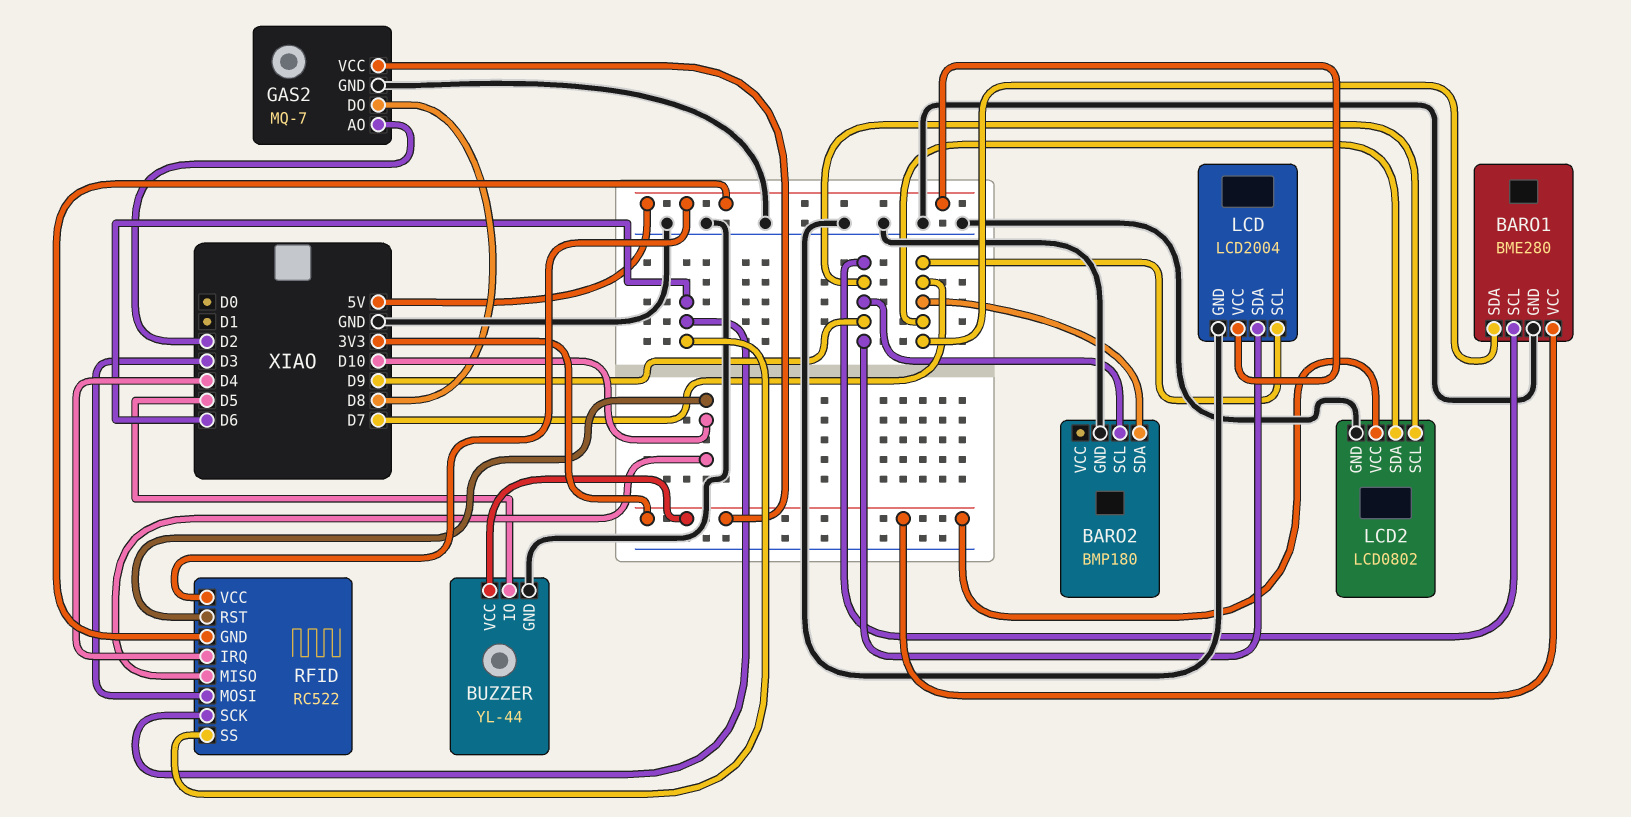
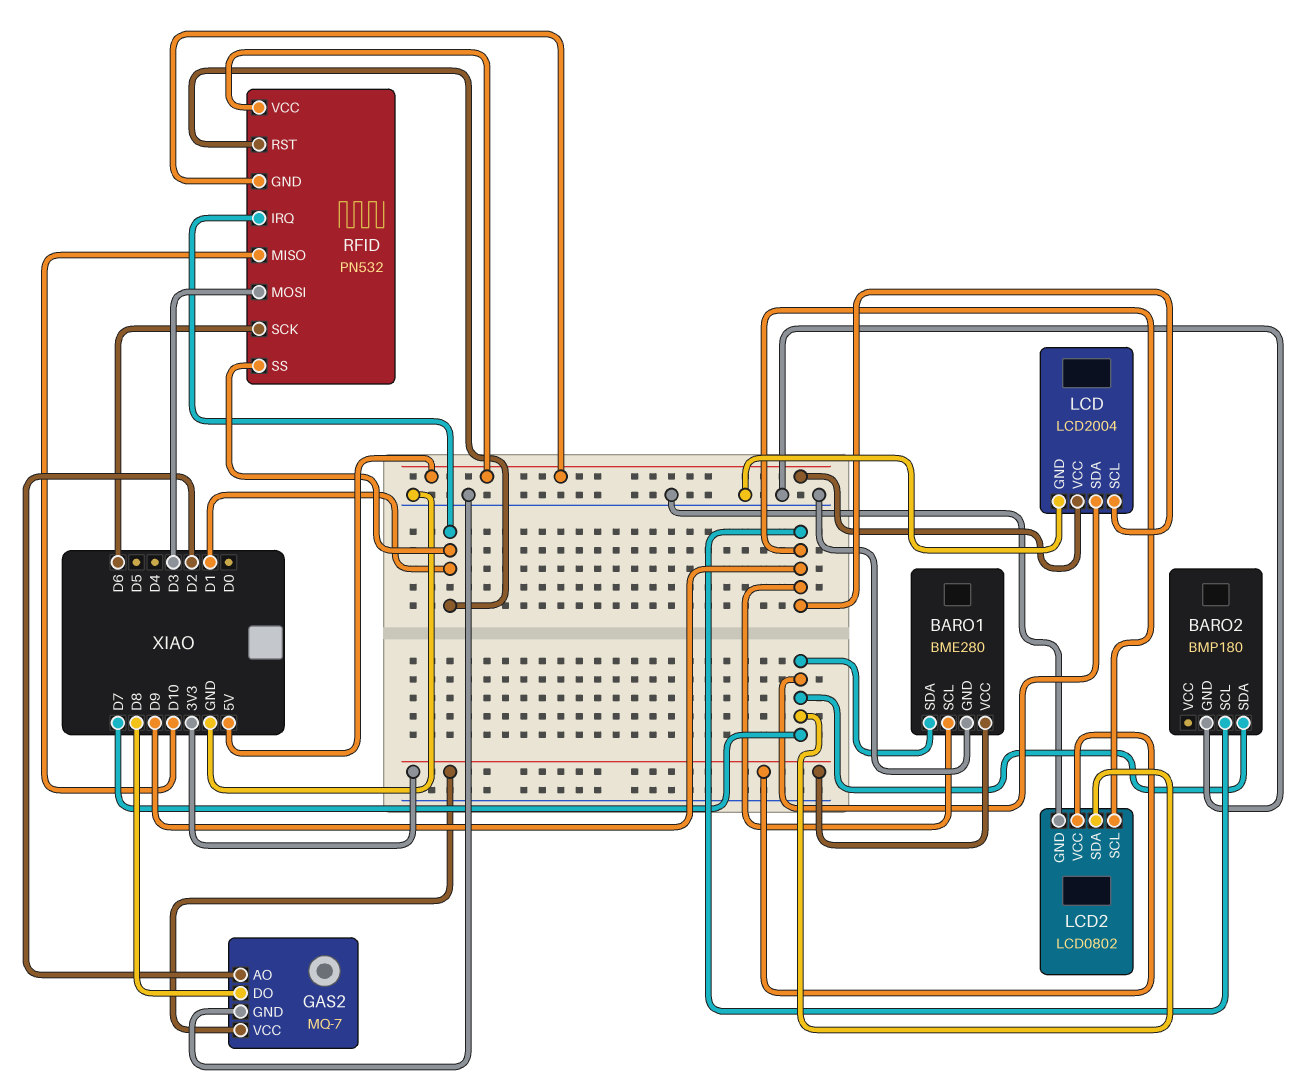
BUZZER: YL-44 -> none
BUZZER pin GND: GND -> none
BUZZER pin IO: D5 -> none
BUZZER pin VCC: 3V3 -> none
LCD pin SCL: D7 -> D9
LCD pin SDA: D9 -> D7
RFID: RC522 -> PN532
RFID pin IRQ: D4 -> D1
RFID pin RST: D10 -> D1
RFID pin SS: D6 -> D1

